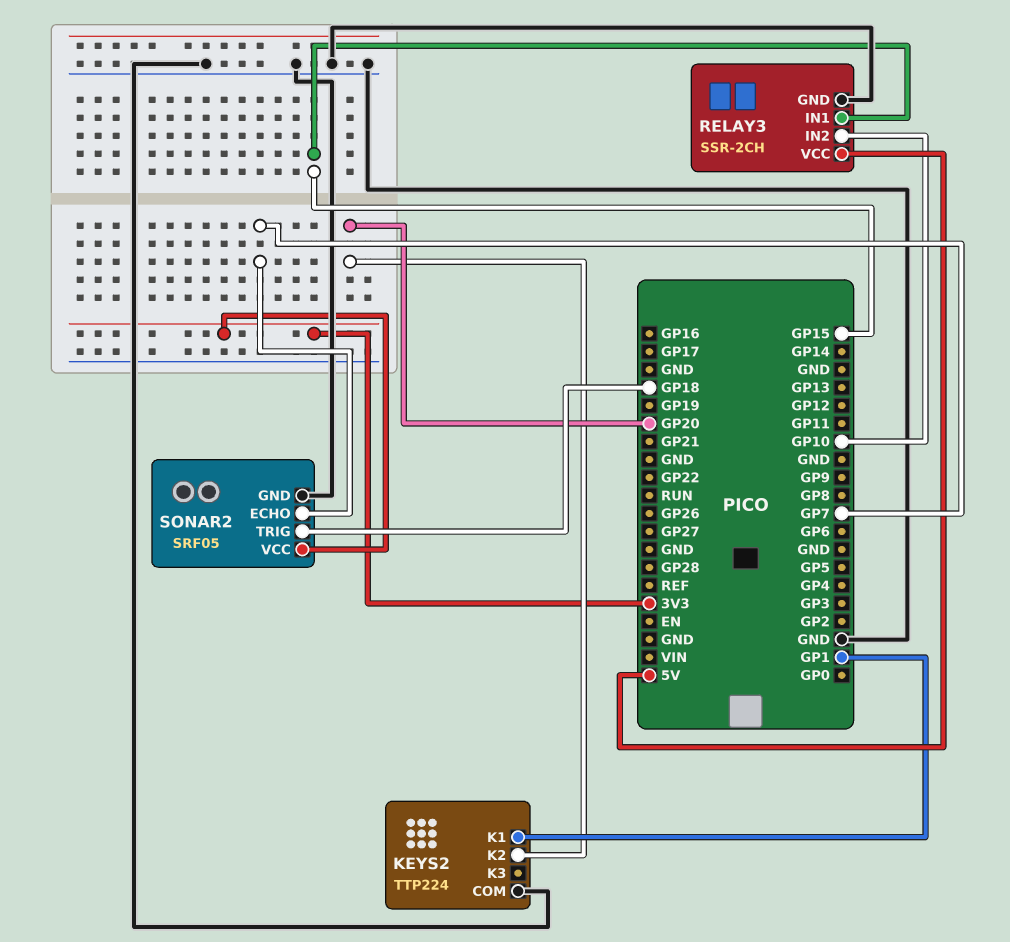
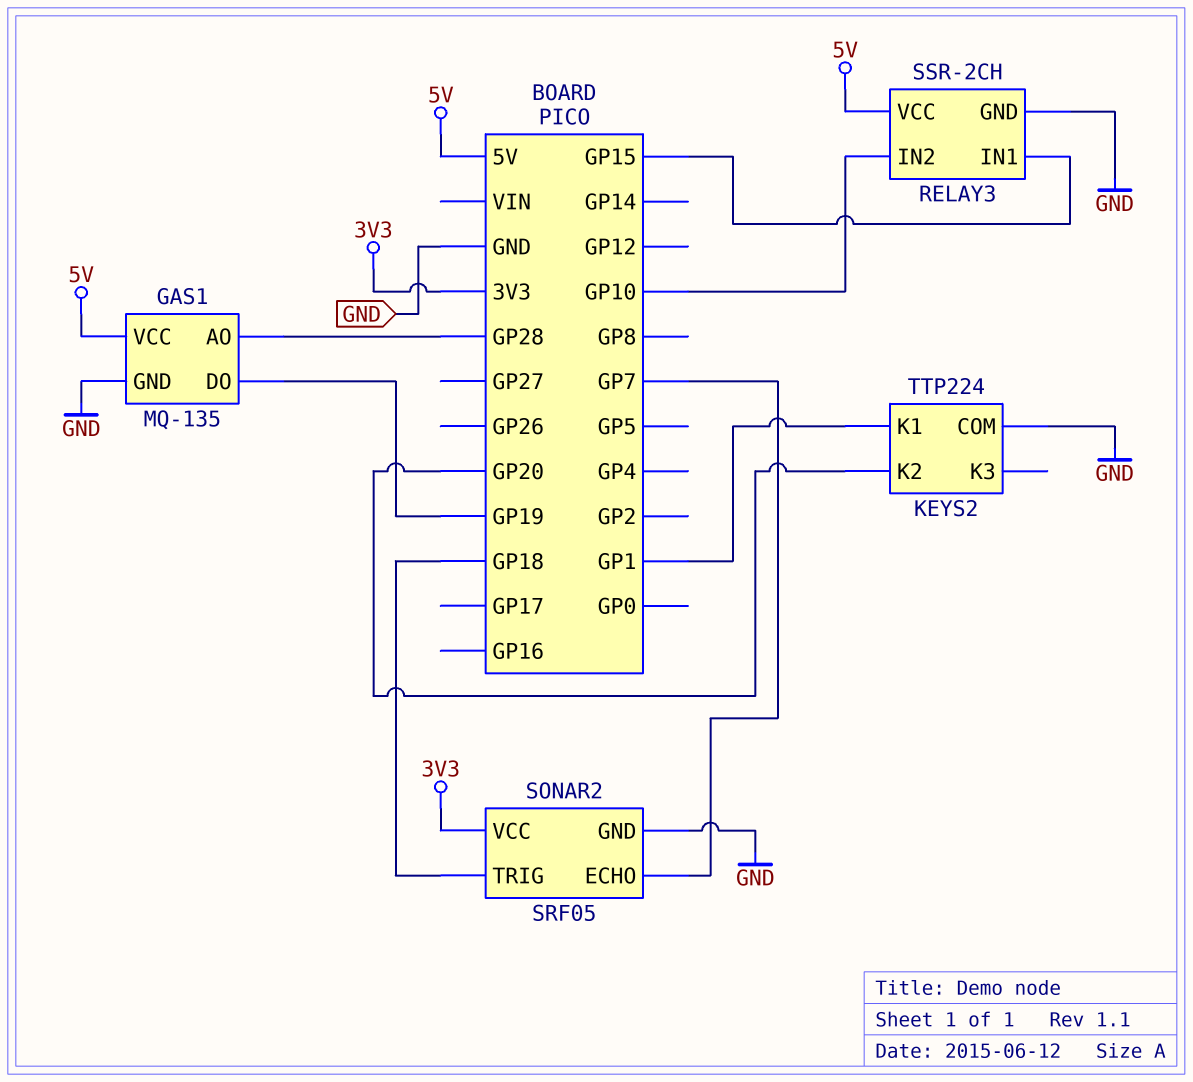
GAS1: none -> MQ-135
GAS1 pin AO: none -> GP28
GAS1 pin DO: none -> GP19
GAS1 pin GND: none -> GND
GAS1 pin VCC: none -> 5V

